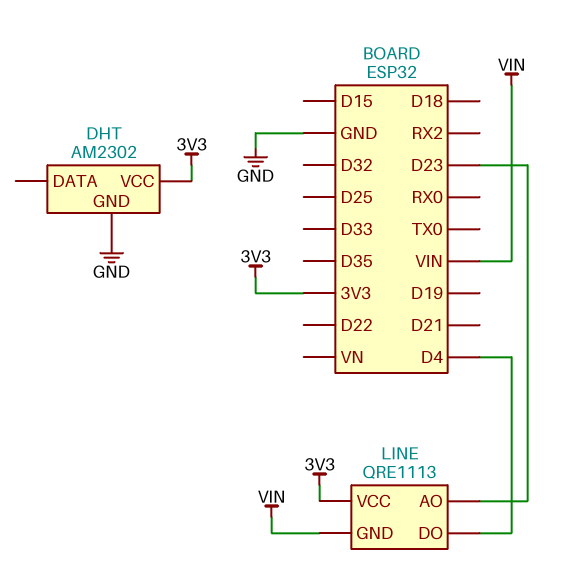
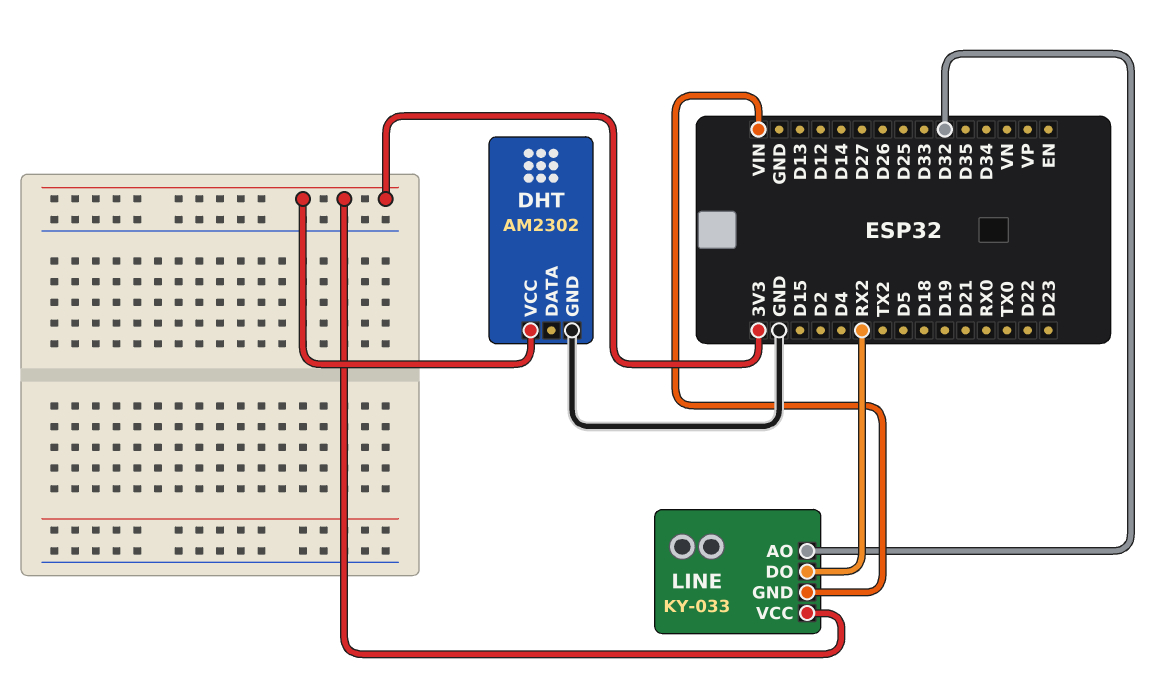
LINE: QRE1113 -> KY-033
LINE pin AO: D23 -> D32
LINE pin DO: D4 -> RX2

